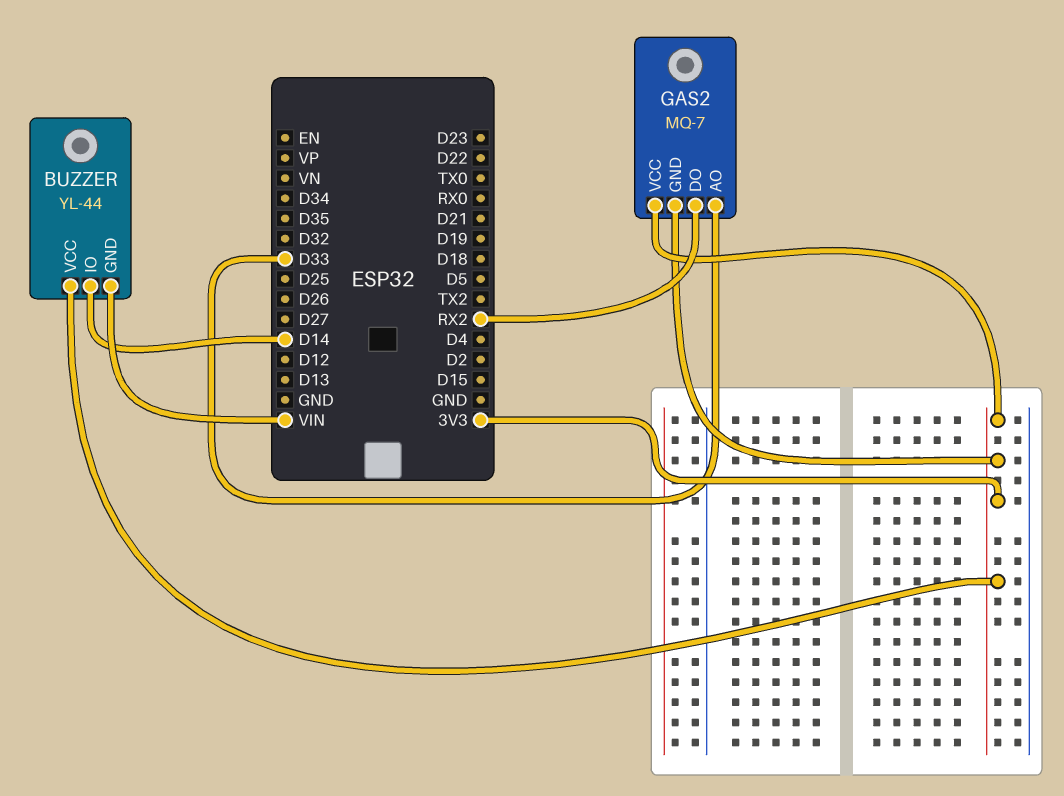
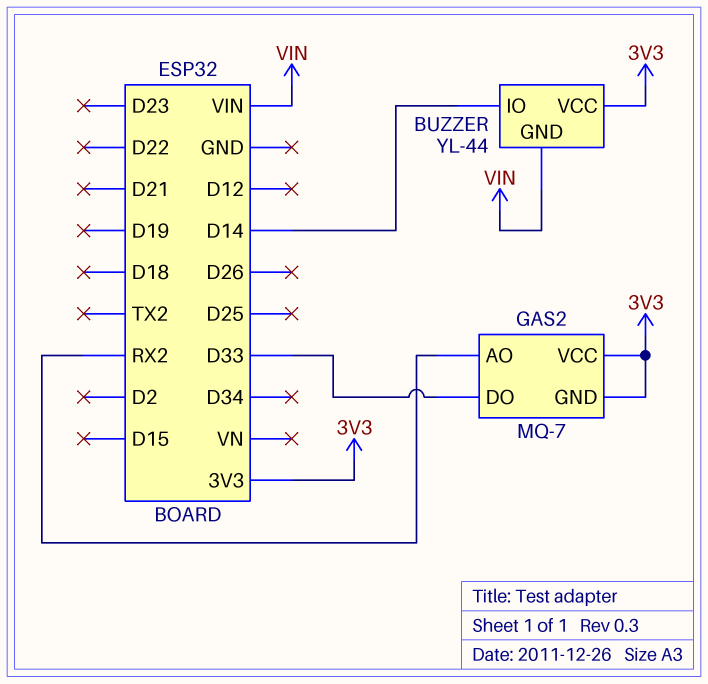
GAS2 pin AO: D33 -> RX2
GAS2 pin DO: RX2 -> D33

